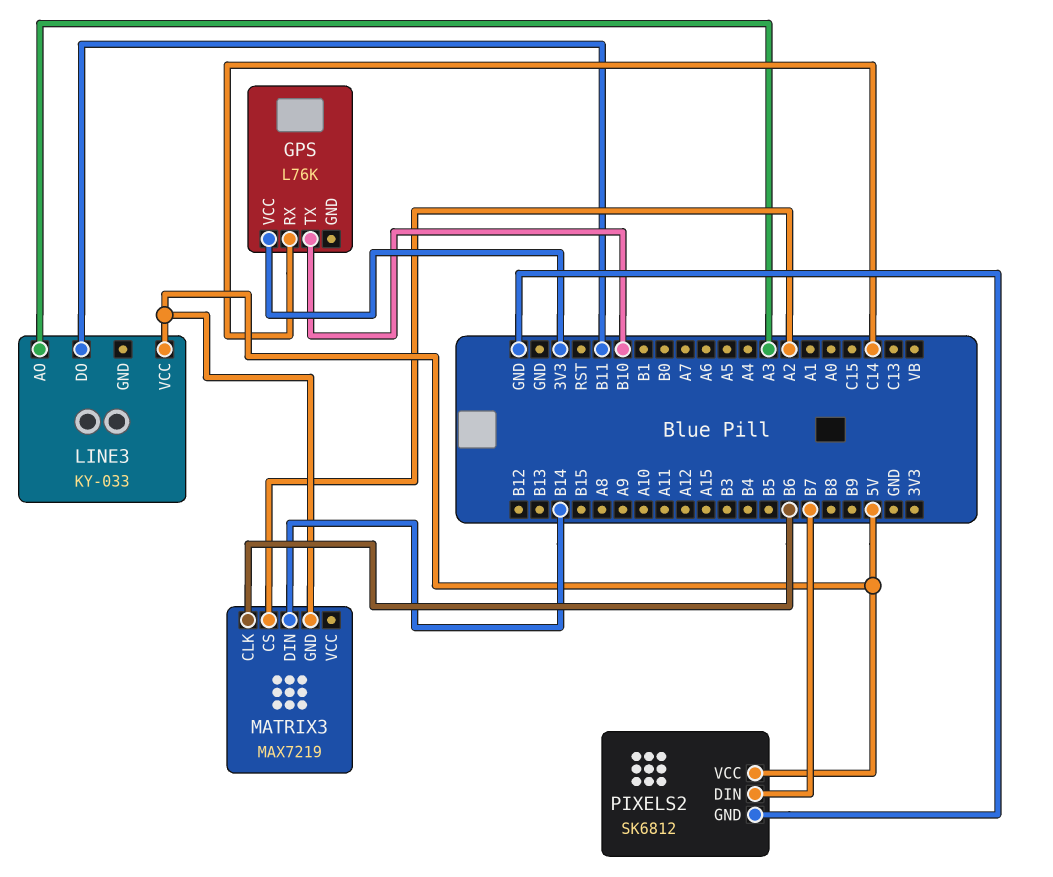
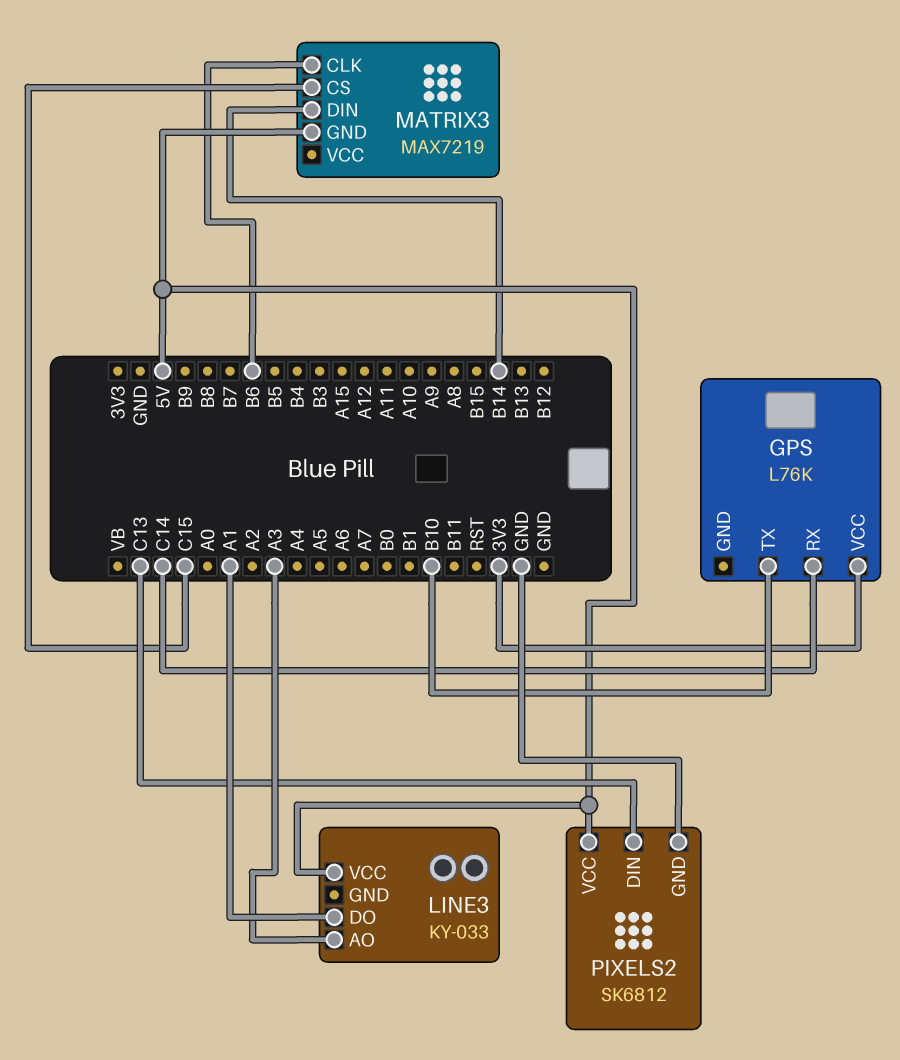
LINE3 pin DO: B11 -> A1
MATRIX3 pin CS: A2 -> C15
PIXELS2 pin DIN: B7 -> C13

